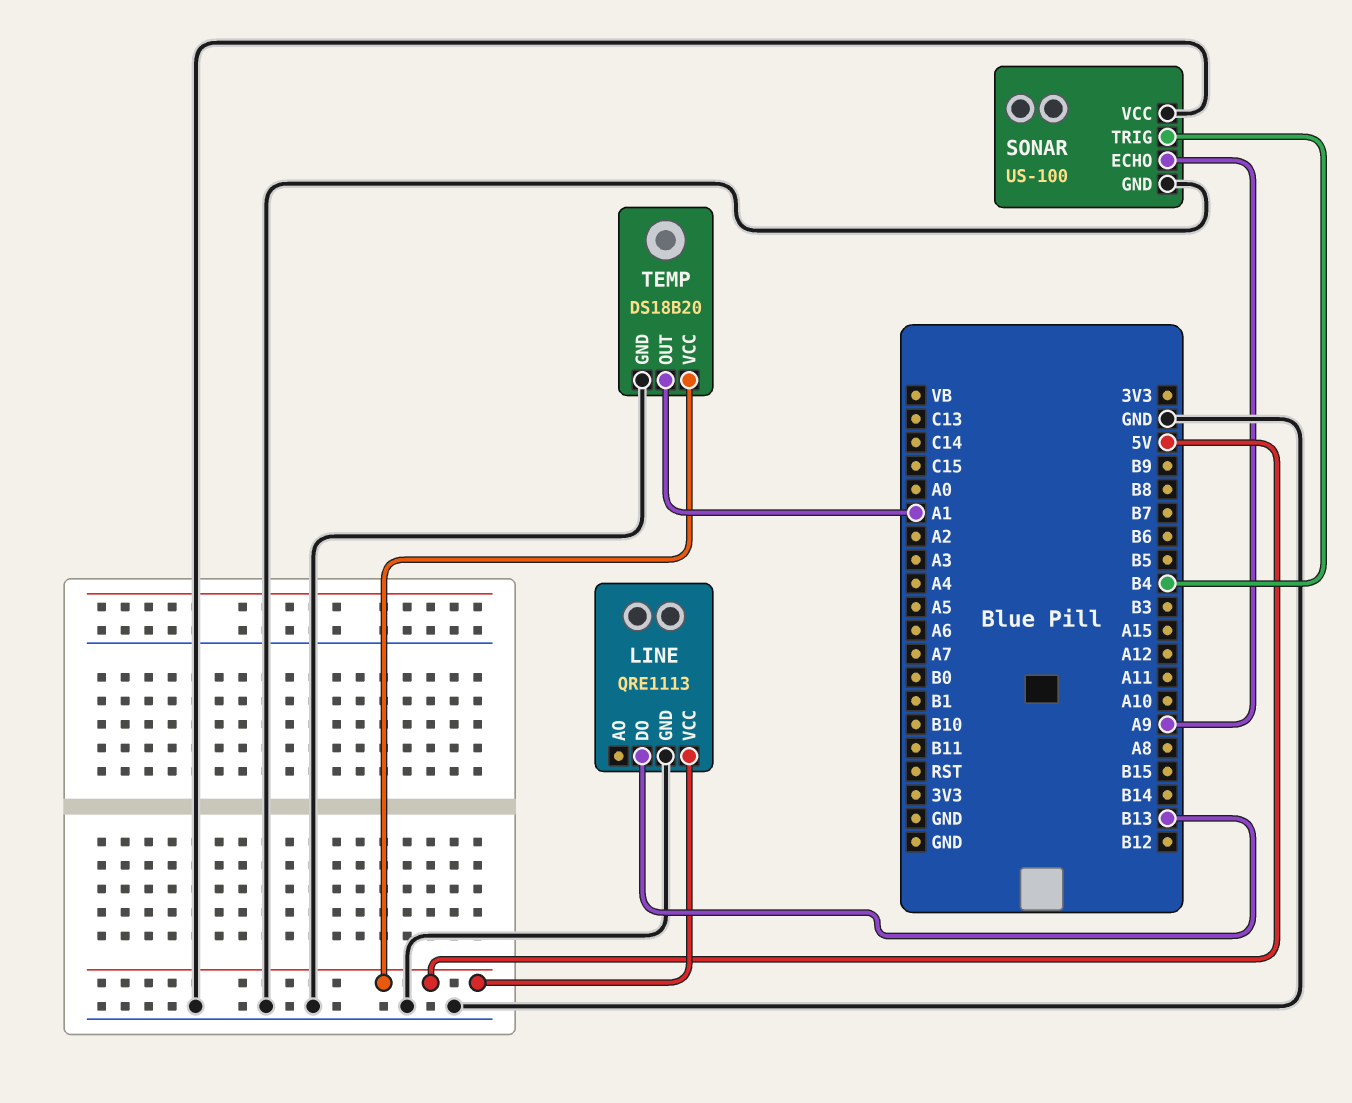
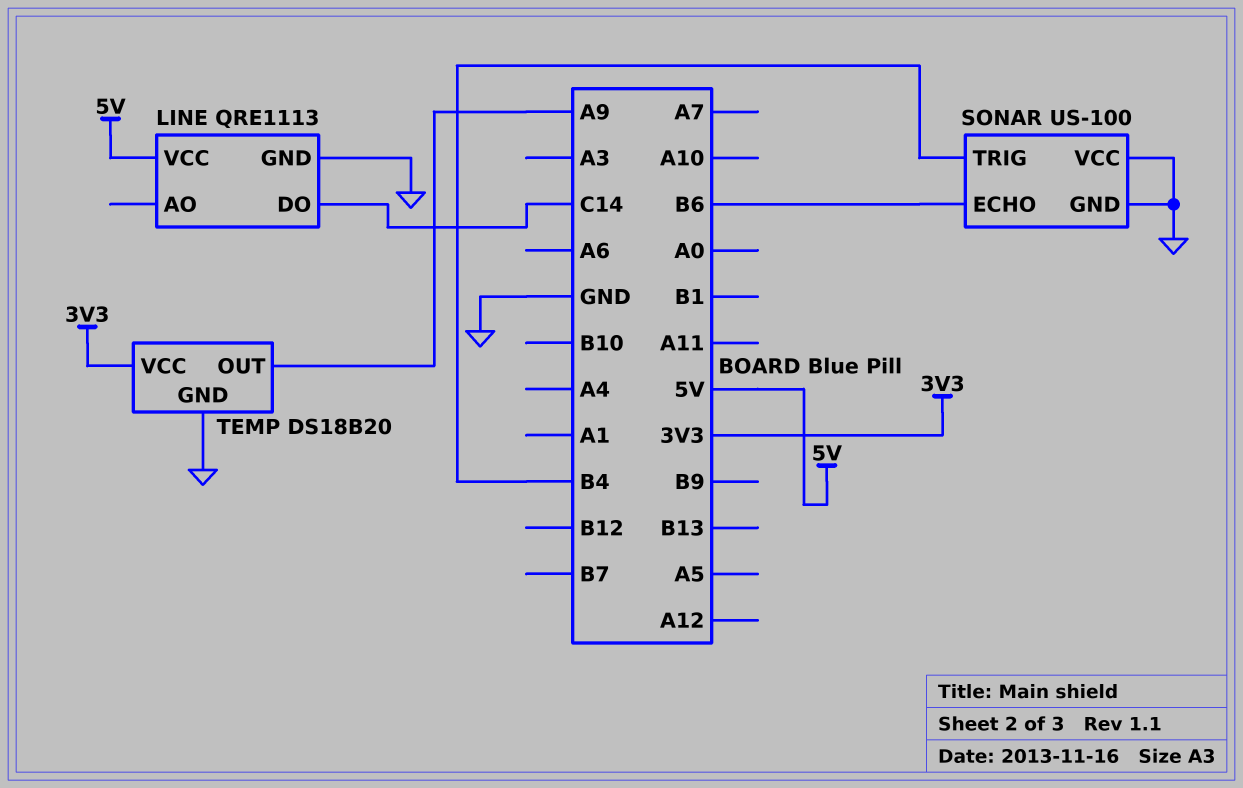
LINE pin DO: B13 -> C14
SONAR pin ECHO: A9 -> B6
TEMP pin OUT: A1 -> A9
TEMP pin VCC: 5V -> 3V3

